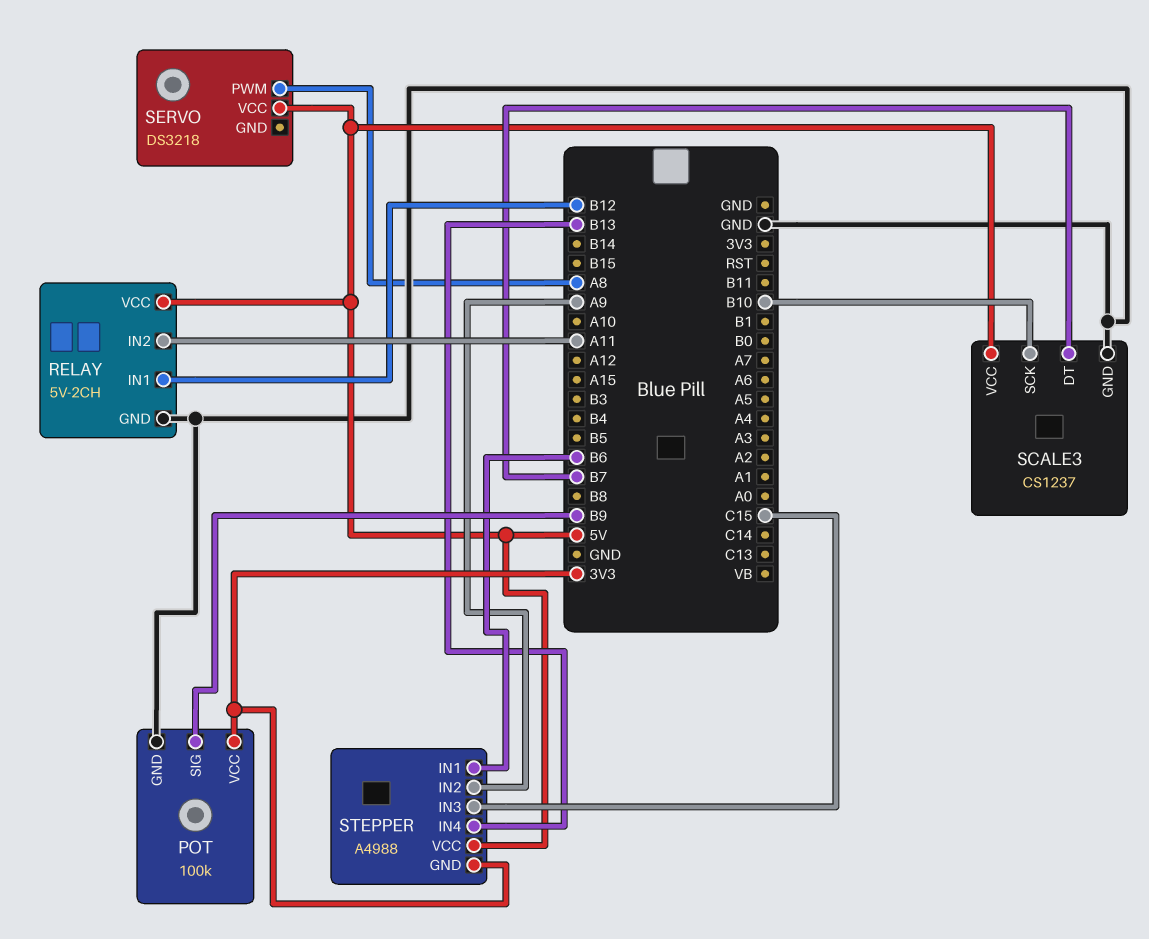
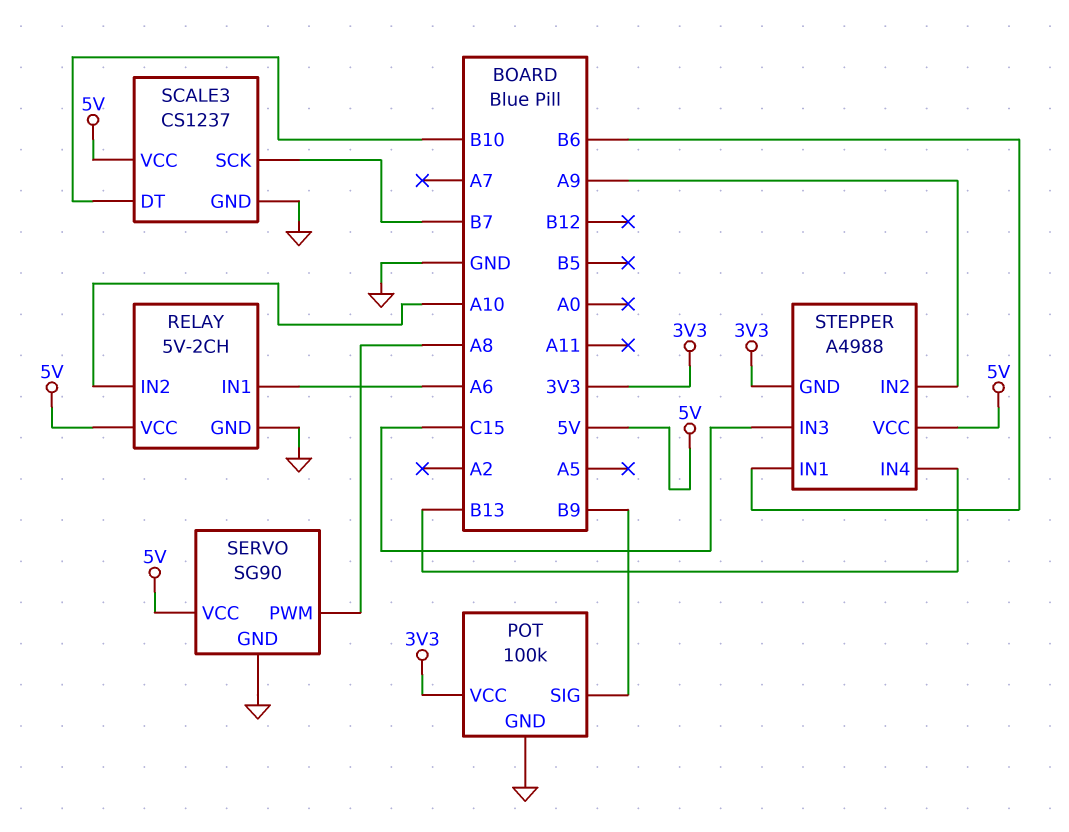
RELAY pin IN1: B12 -> A6
RELAY pin IN2: A11 -> A10
SCALE3 pin DT: B7 -> B10
SCALE3 pin SCK: B10 -> B7
SERVO: DS3218 -> SG90
SERVO pin GND: none -> GND

